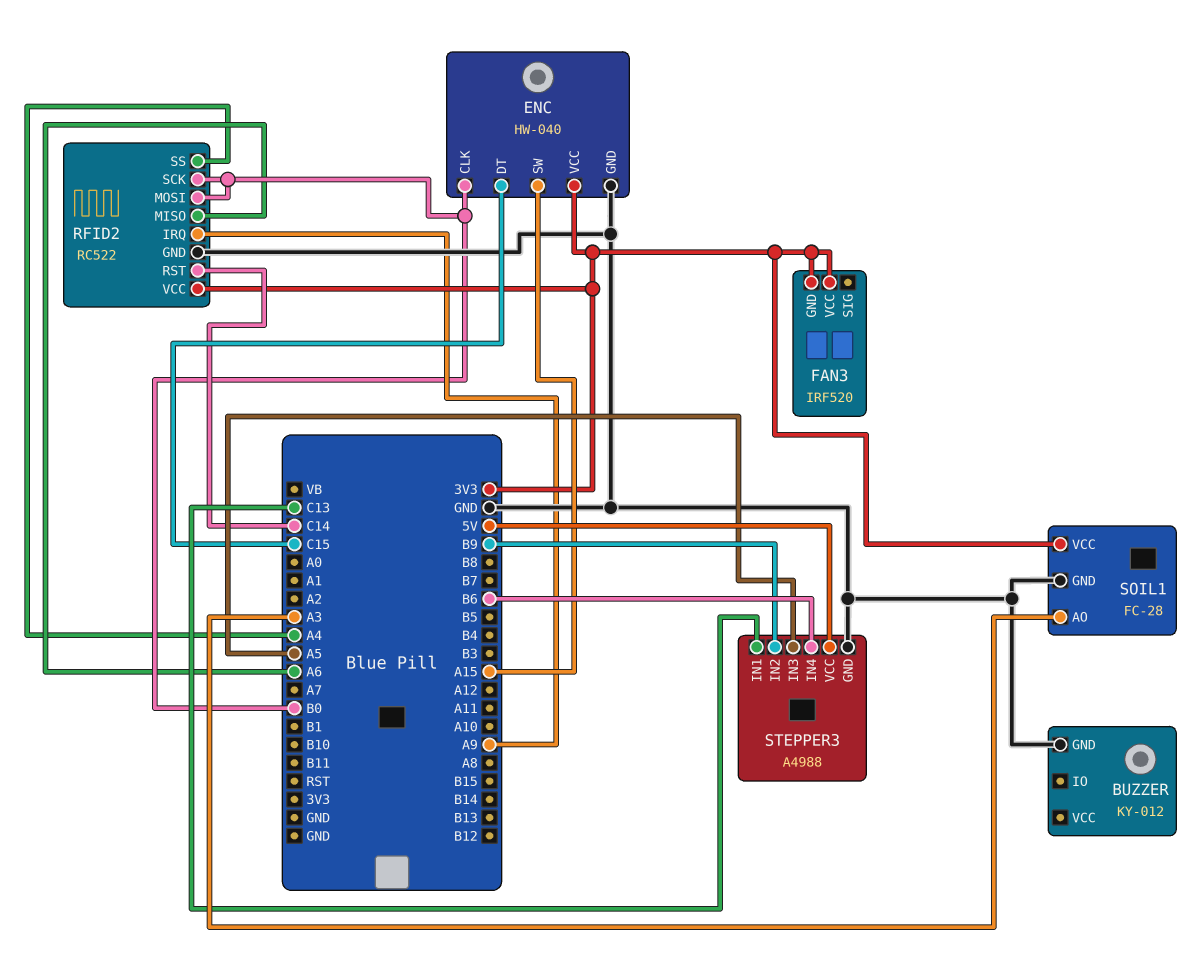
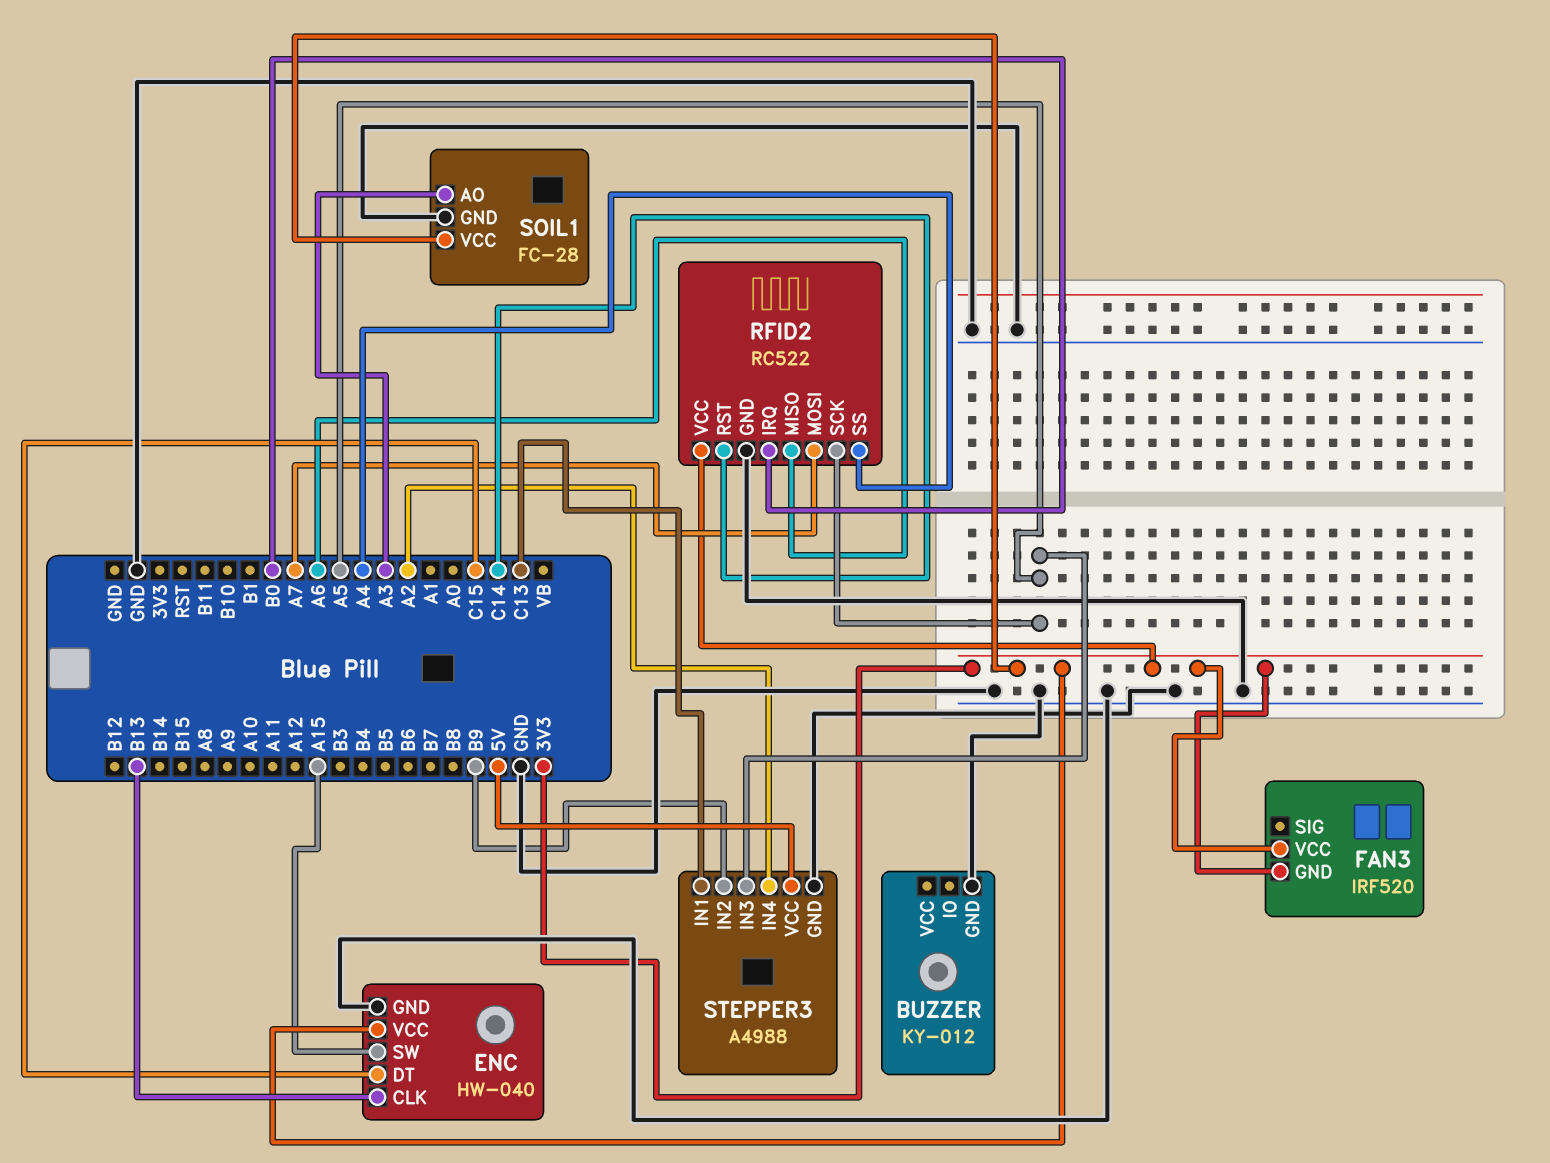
ENC pin CLK: B0 -> B13
RFID2 pin IRQ: A9 -> B0
RFID2 pin MOSI: B0 -> A7
RFID2 pin SCK: B0 -> A5
STEPPER3 pin IN4: B6 -> A2

